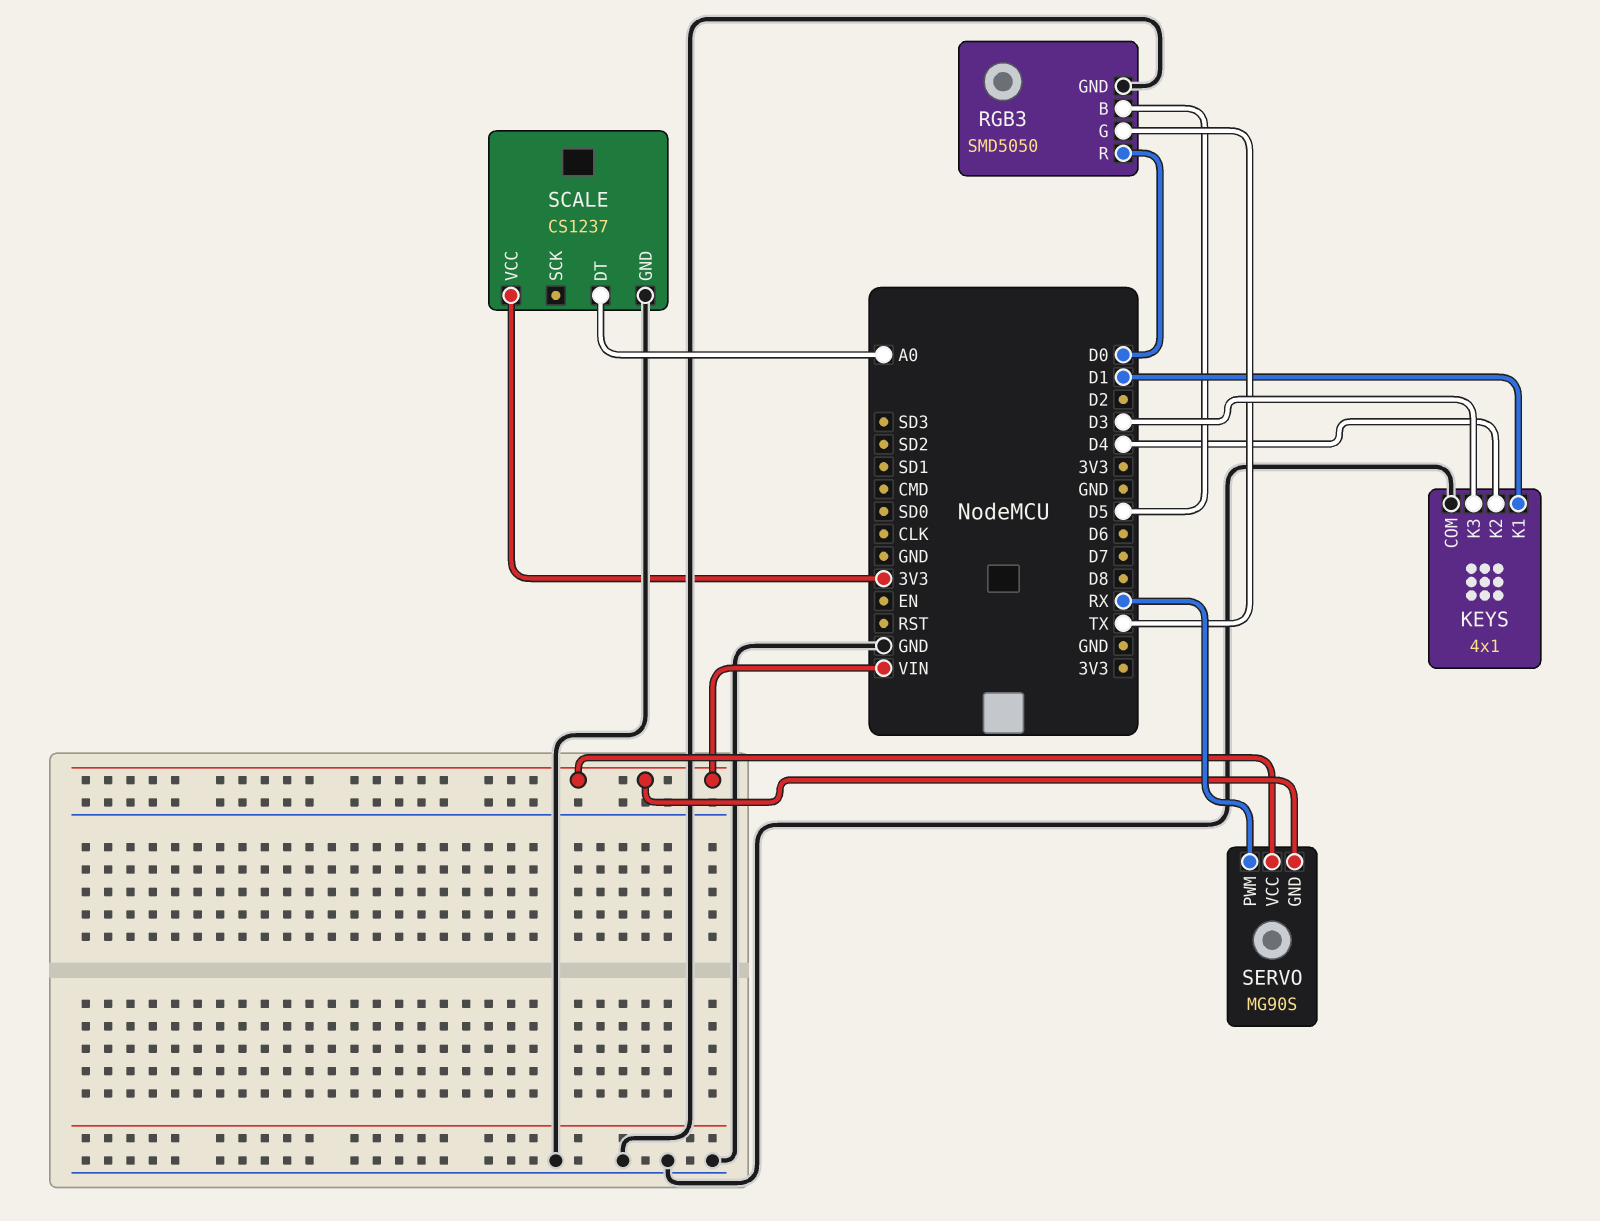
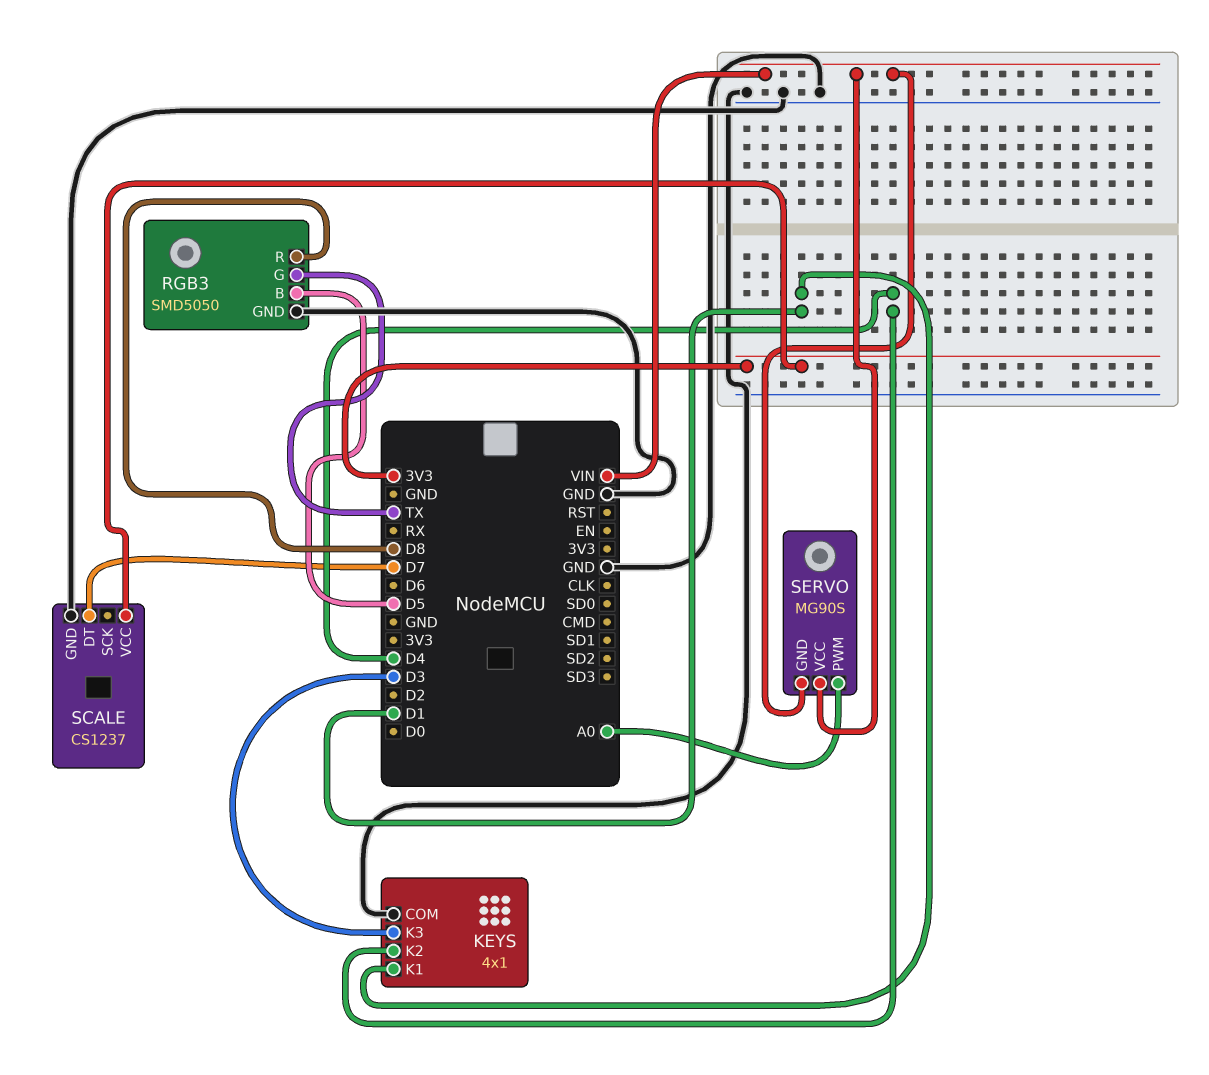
RGB3 pin R: D0 -> D8
SCALE pin DT: A0 -> D7
SERVO pin PWM: RX -> A0

